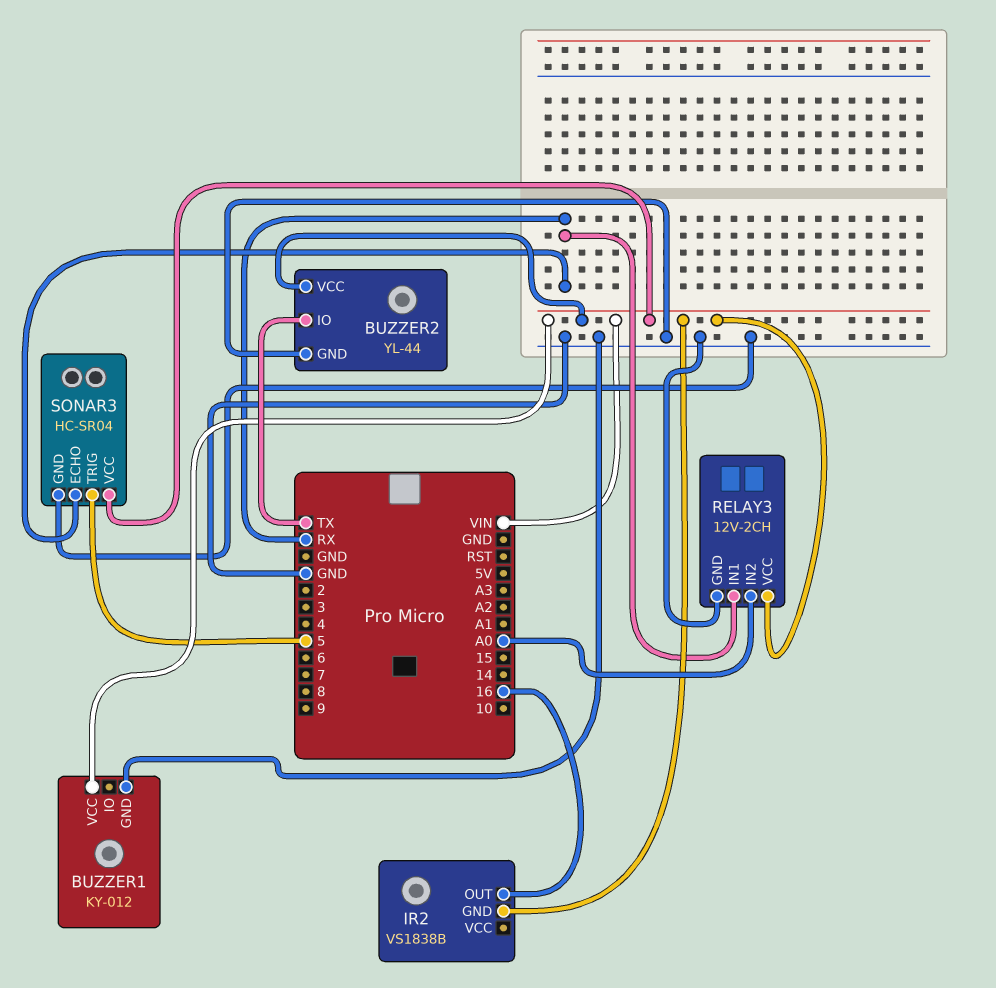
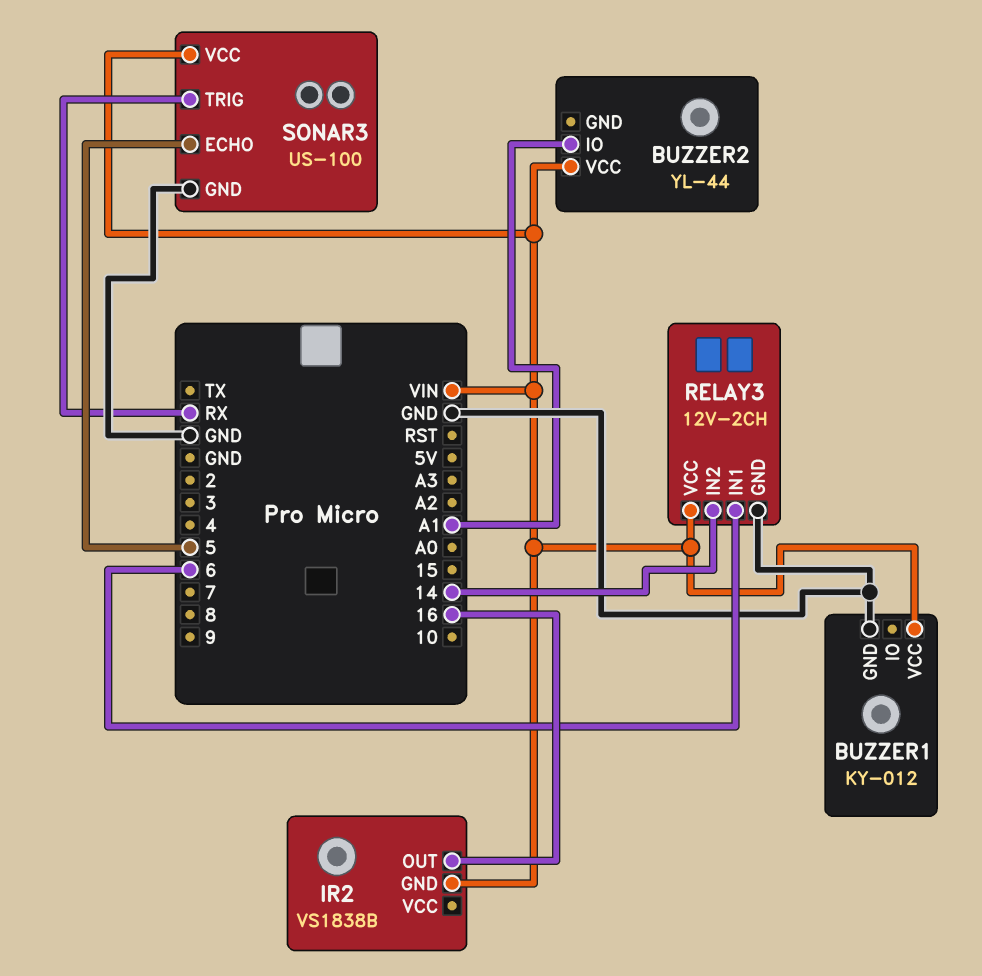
BUZZER2 pin GND: GND -> none
BUZZER2 pin IO: TX -> A1
RELAY3 pin IN1: RX -> 6
RELAY3 pin IN2: A0 -> 14
SONAR3: HC-SR04 -> US-100
SONAR3 pin ECHO: RX -> 5
SONAR3 pin TRIG: 5 -> RX

